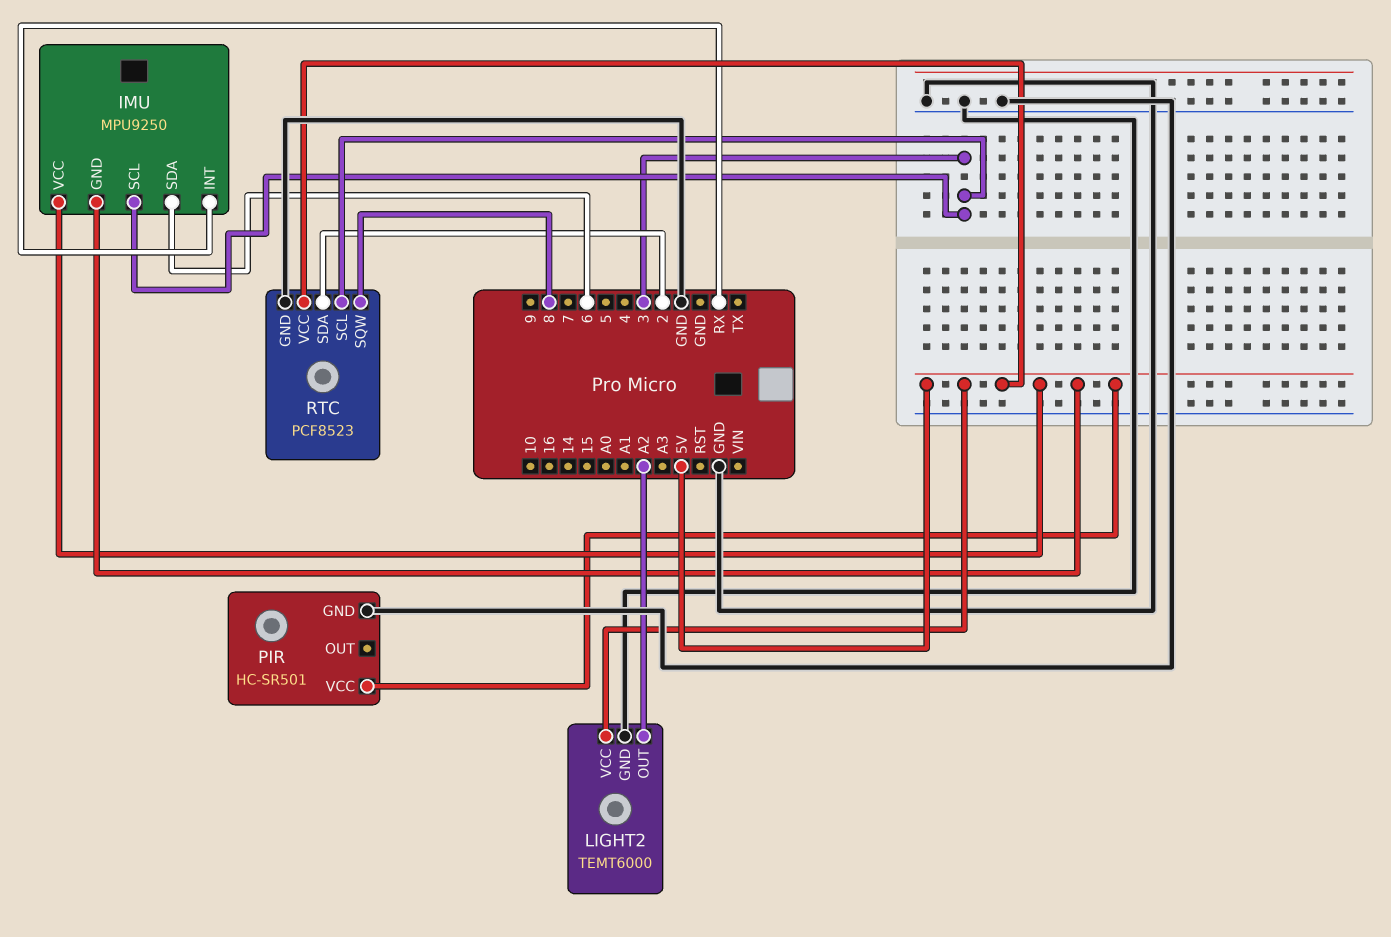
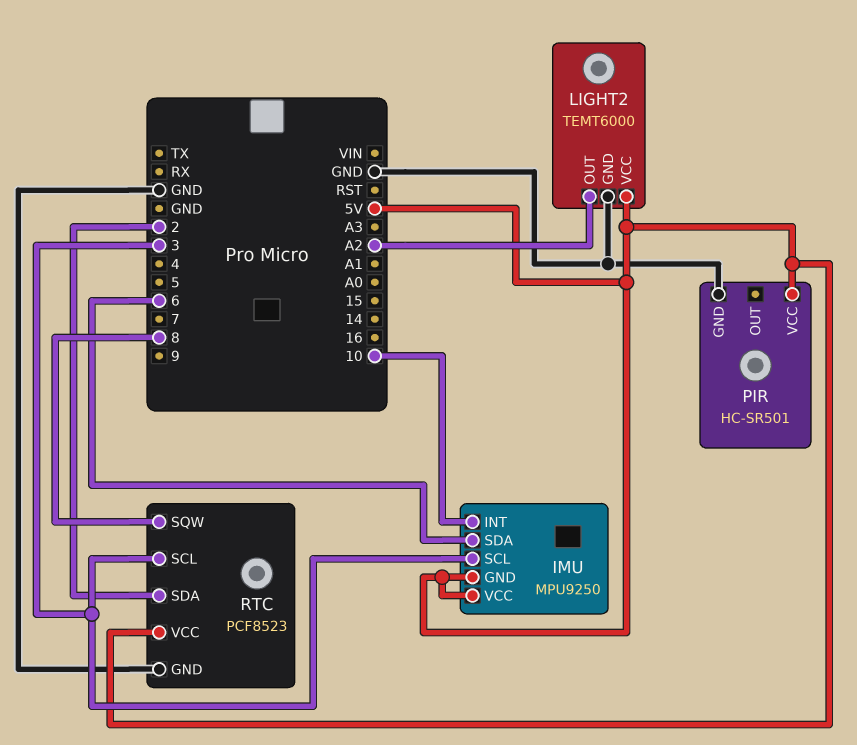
IMU pin INT: RX -> 10

